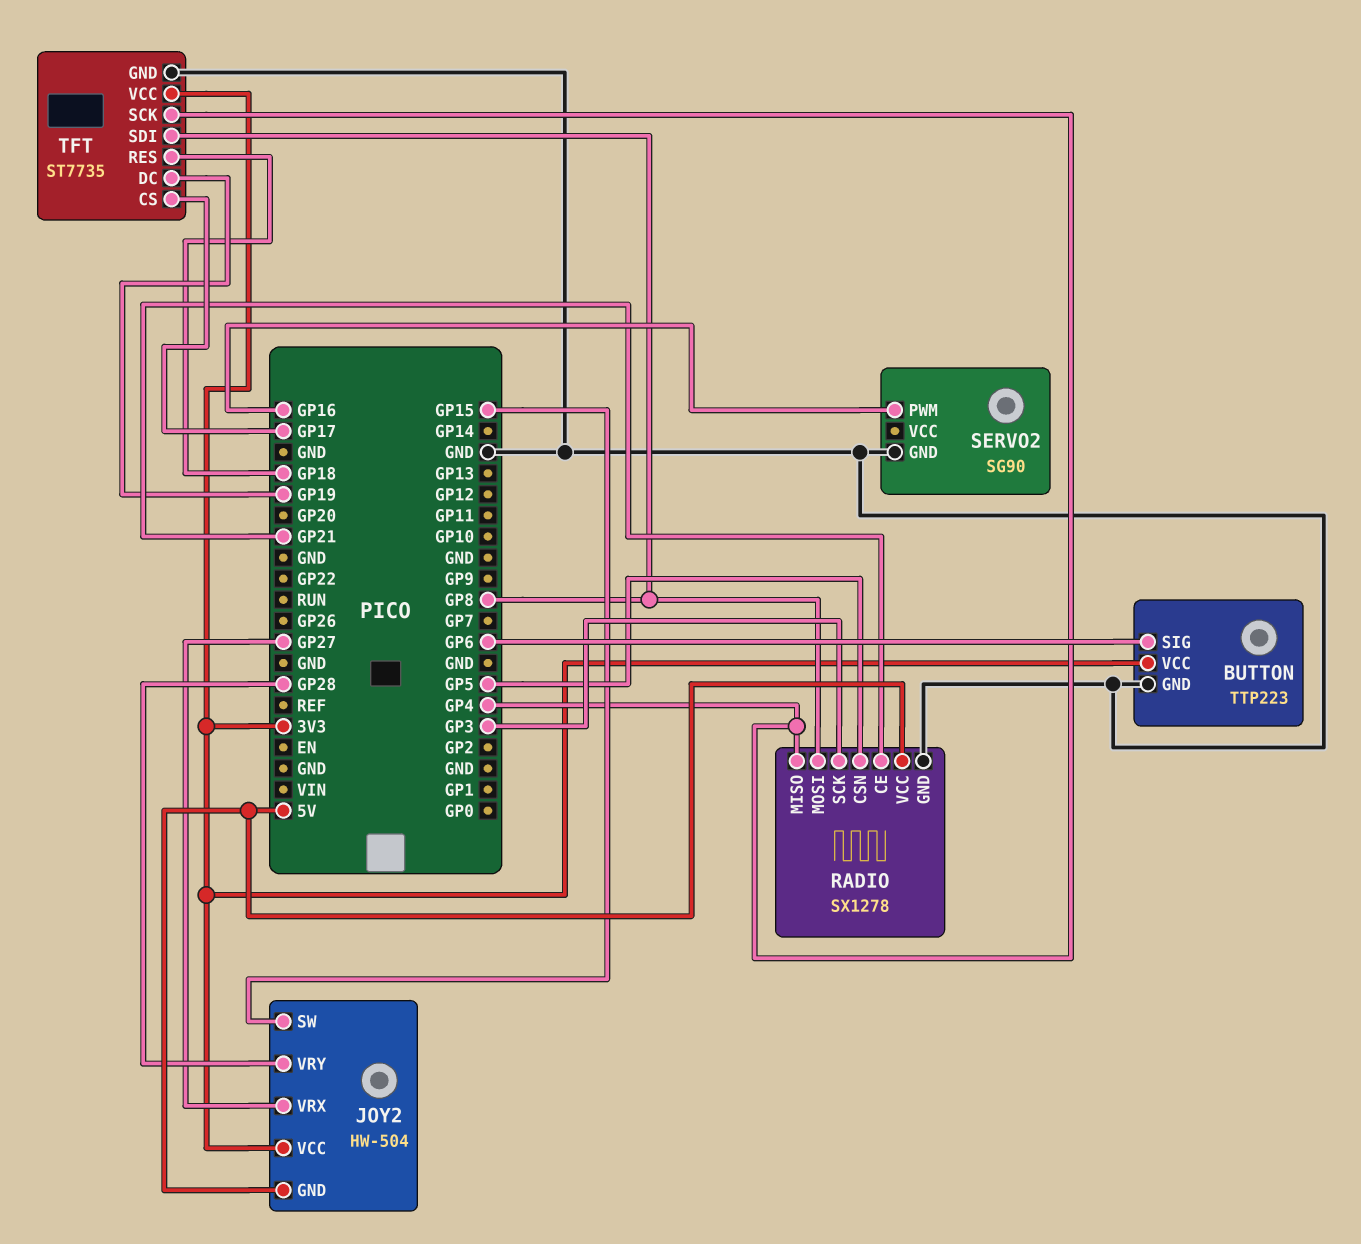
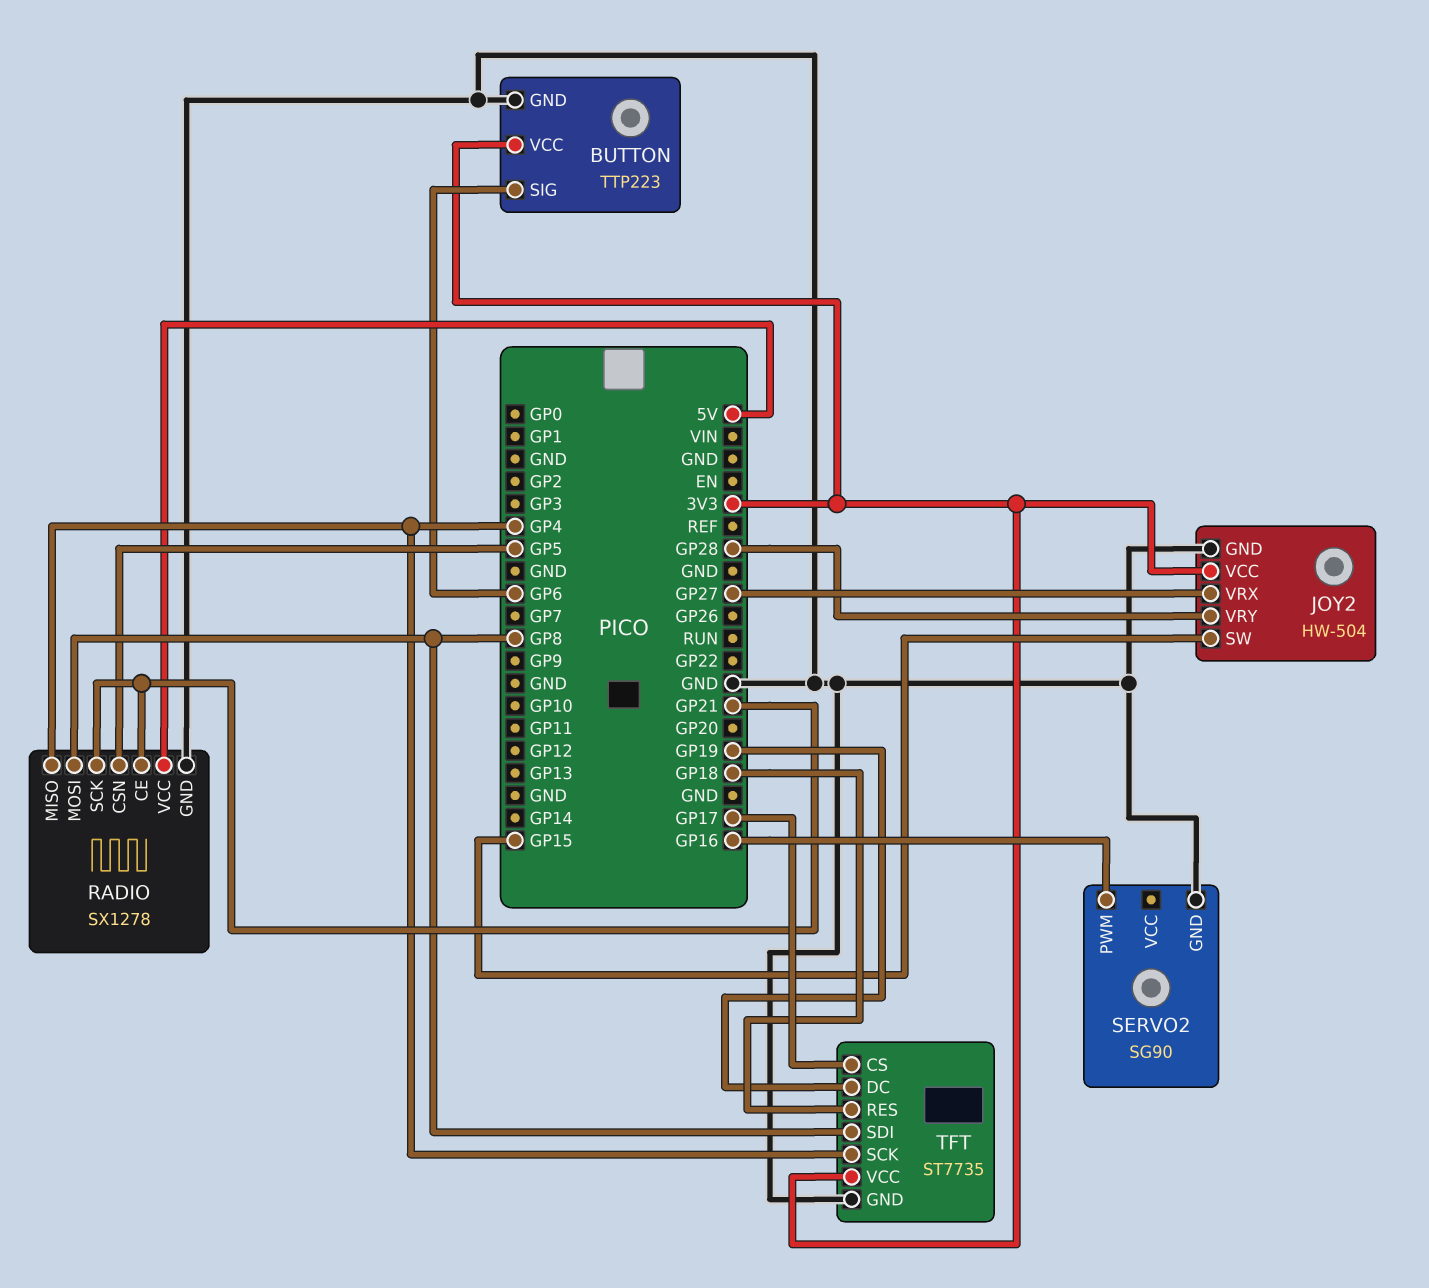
JOY2 pin GND: 5V -> GND
RADIO pin SCK: GP3 -> GP21

